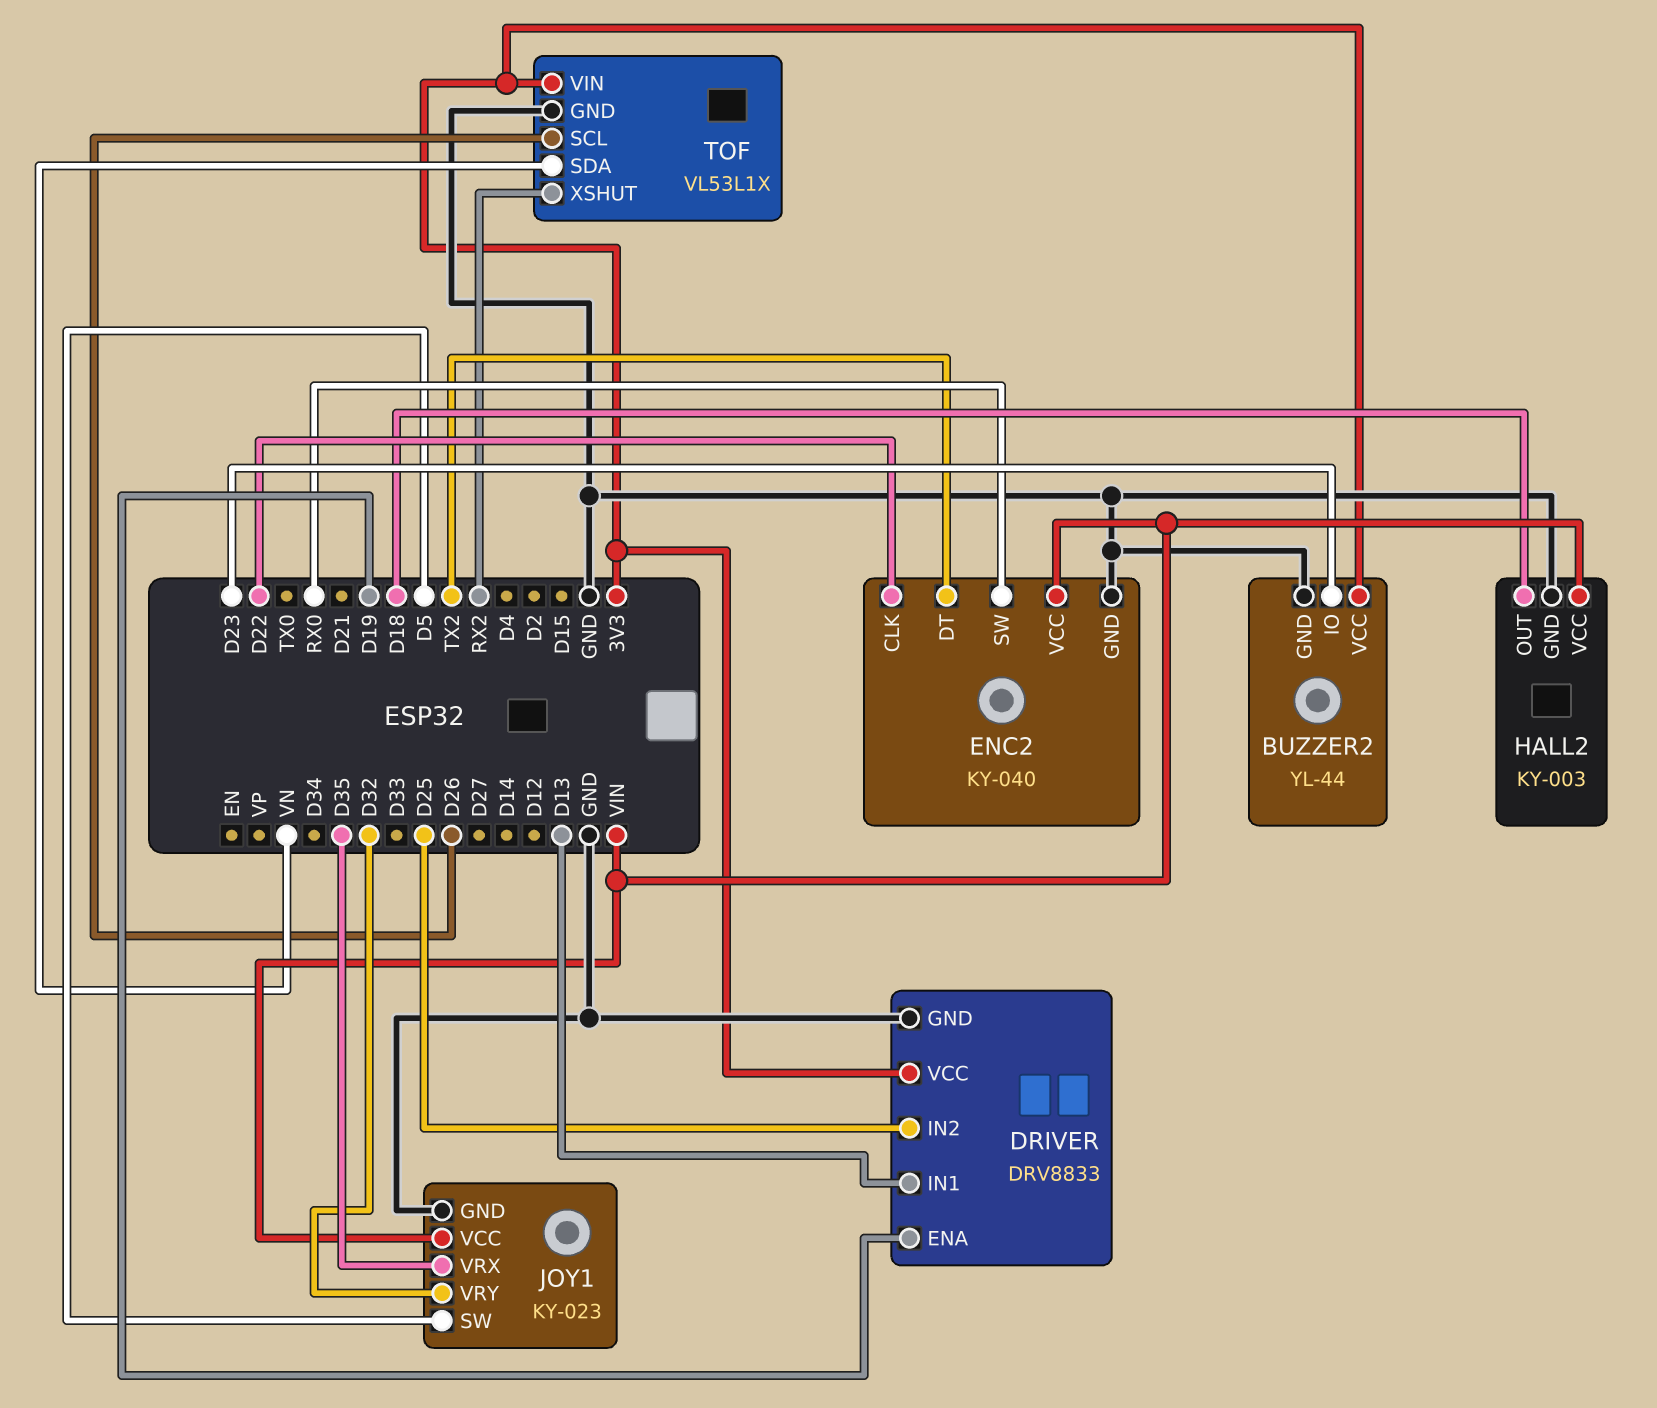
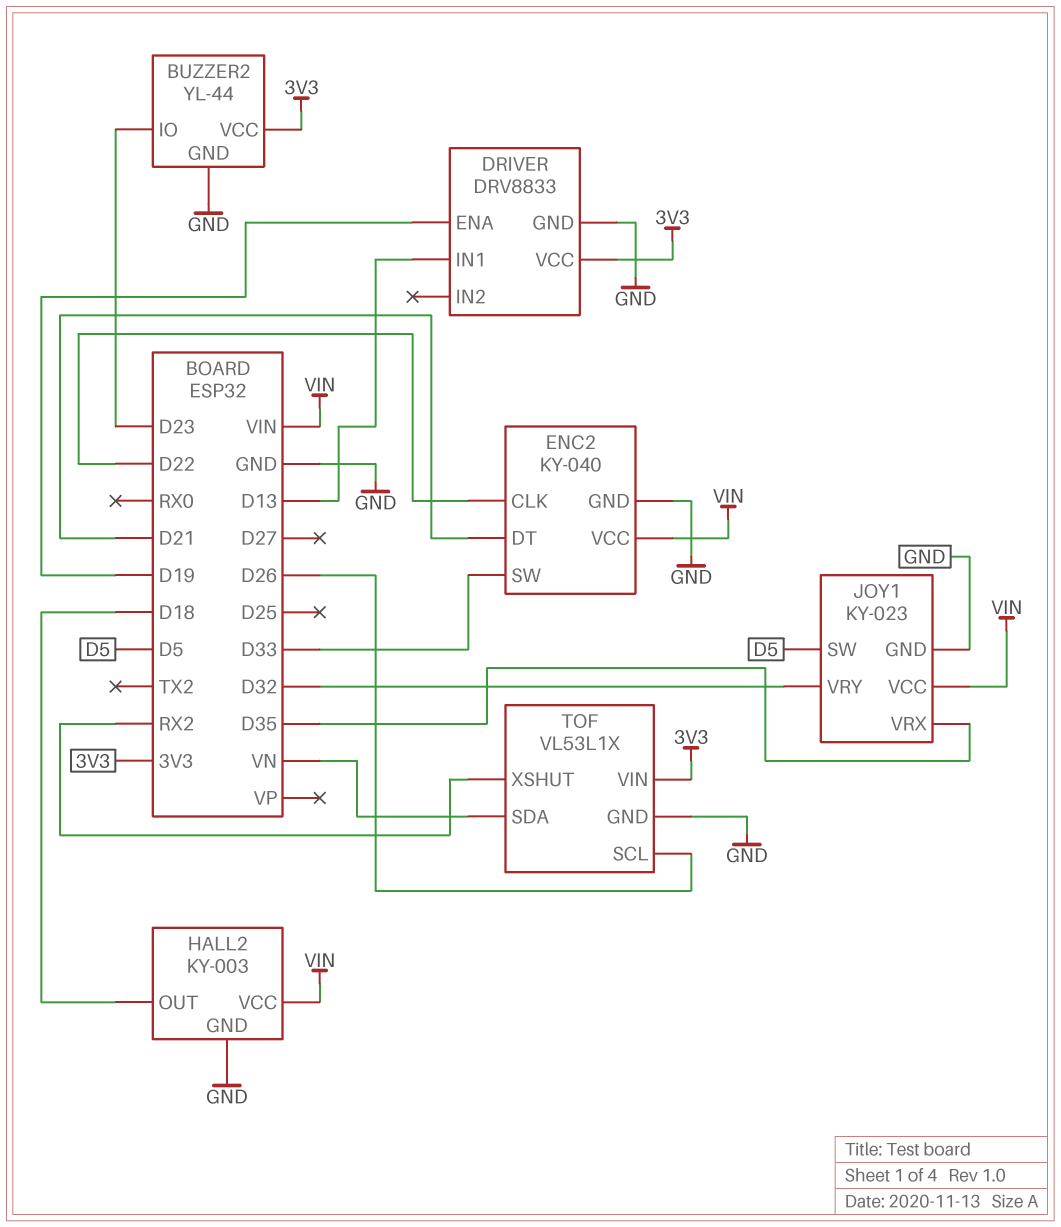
DRIVER pin IN2: D25 -> none
ENC2 pin DT: TX2 -> D21
ENC2 pin SW: RX0 -> D33

